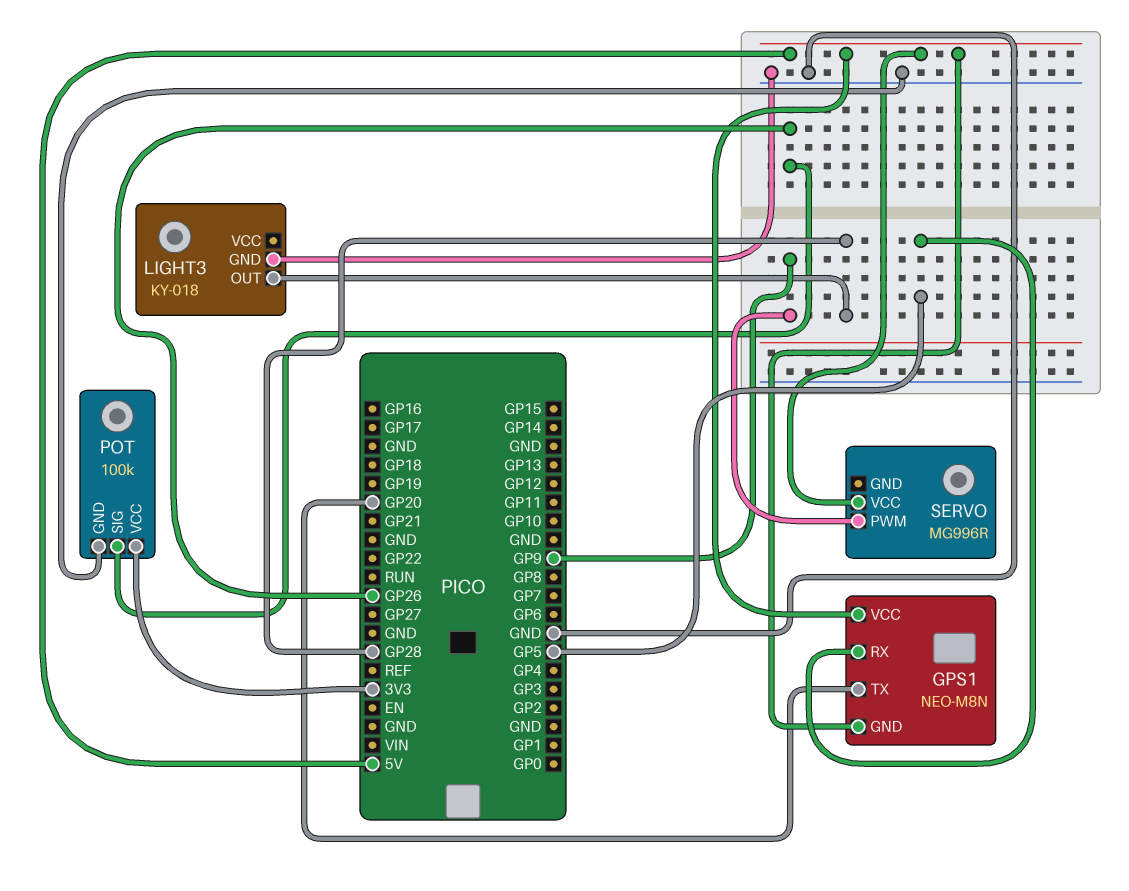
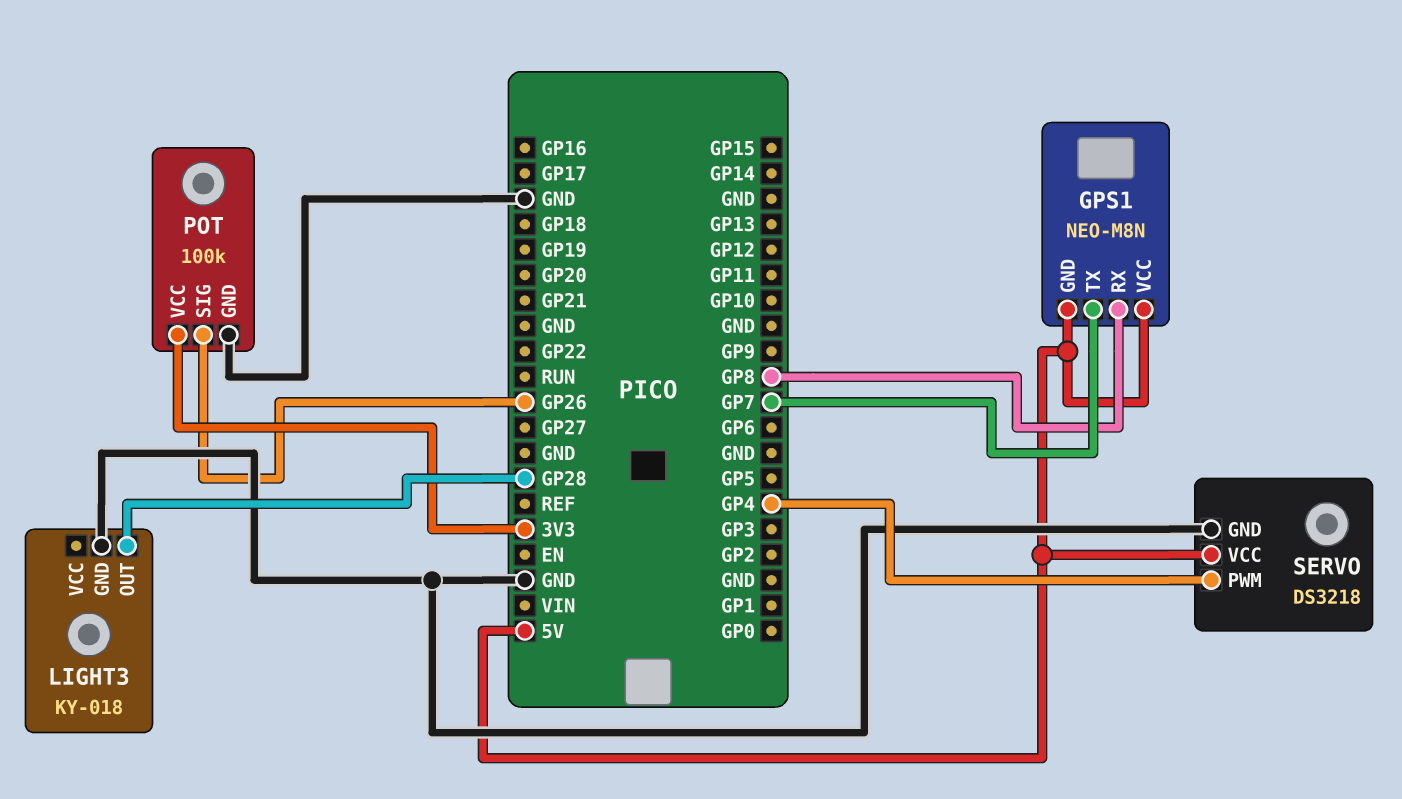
GPS1 pin RX: GP5 -> GP8
GPS1 pin TX: GP20 -> GP7
SERVO: MG996R -> DS3218
SERVO pin GND: none -> GND
SERVO pin PWM: GP9 -> GP4

